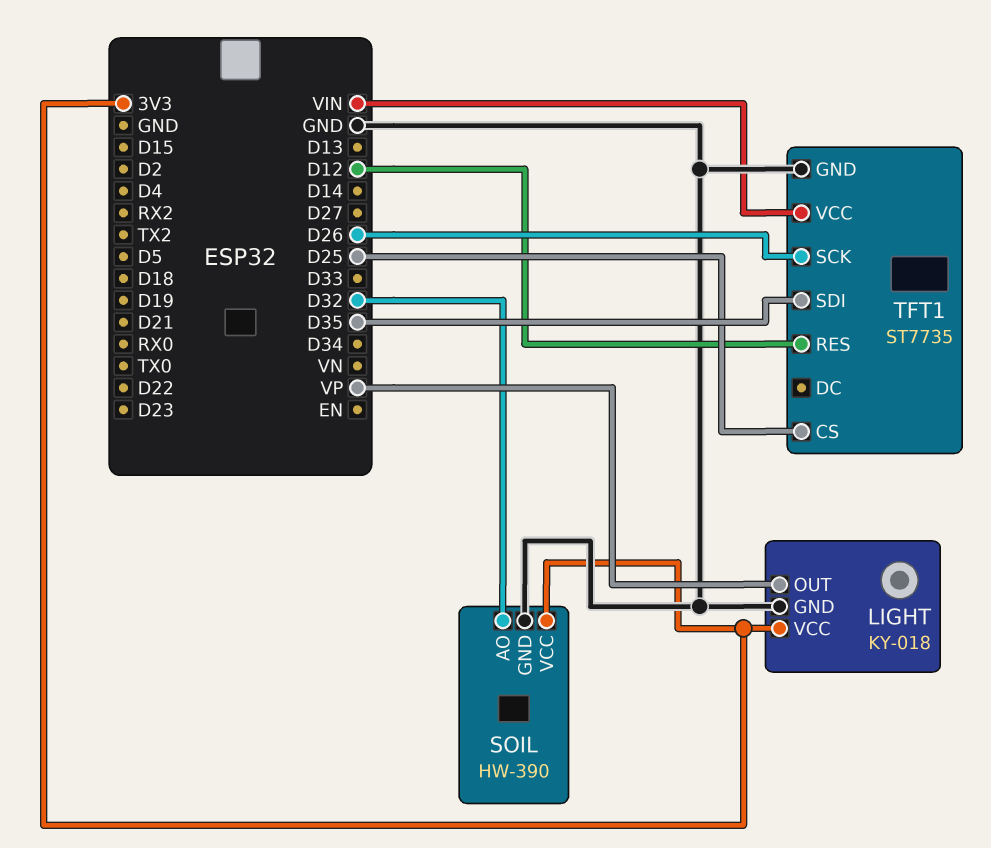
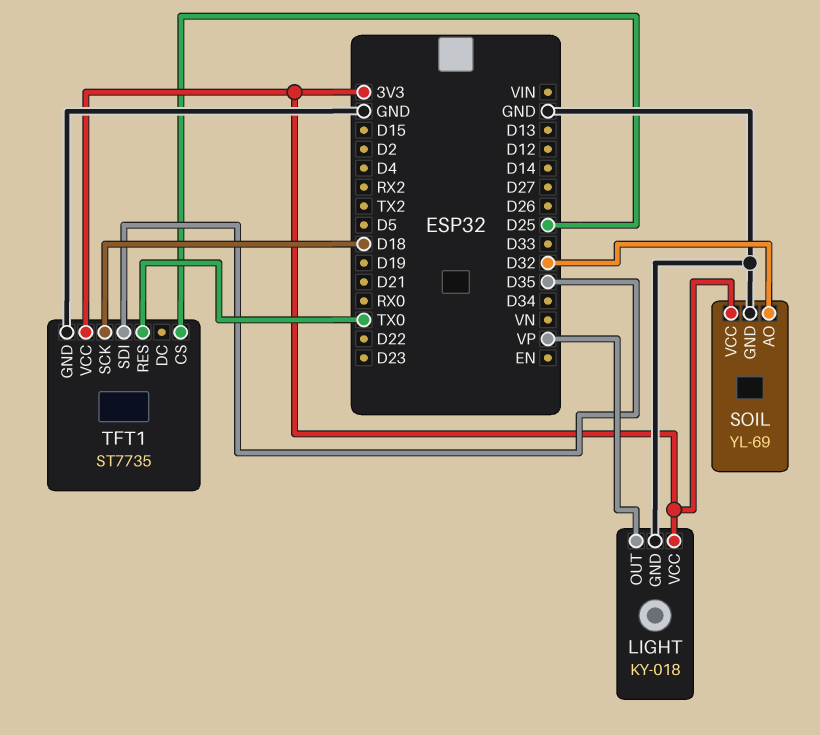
SOIL: HW-390 -> YL-69
TFT1 pin RES: D12 -> TX0
TFT1 pin SCK: D26 -> D18
TFT1 pin VCC: VIN -> 3V3

